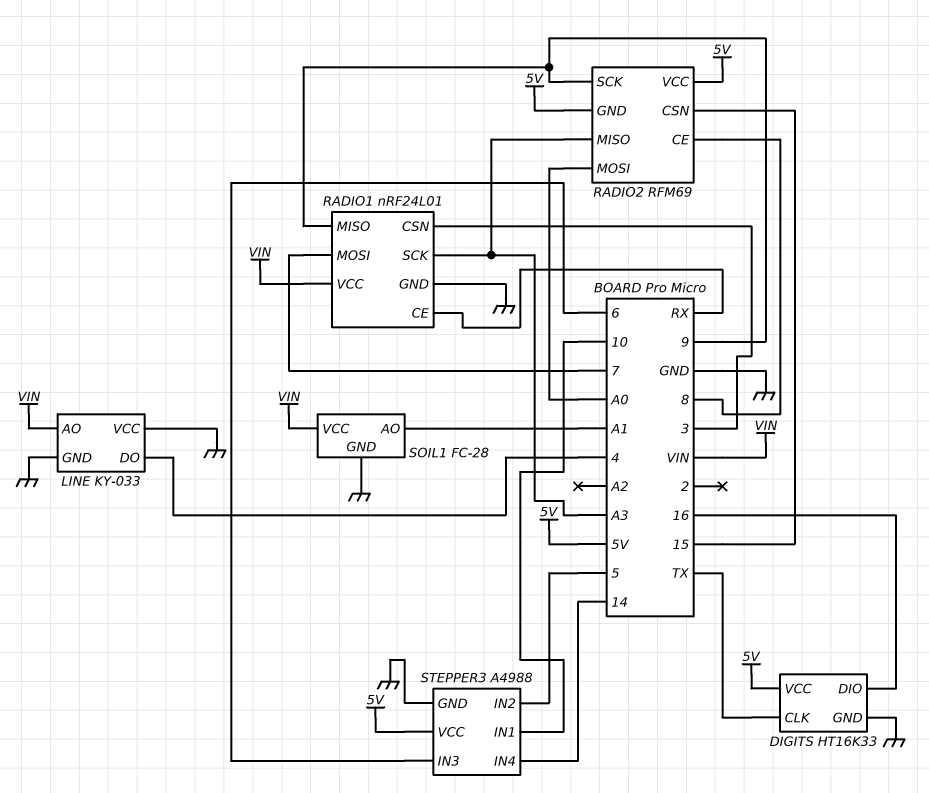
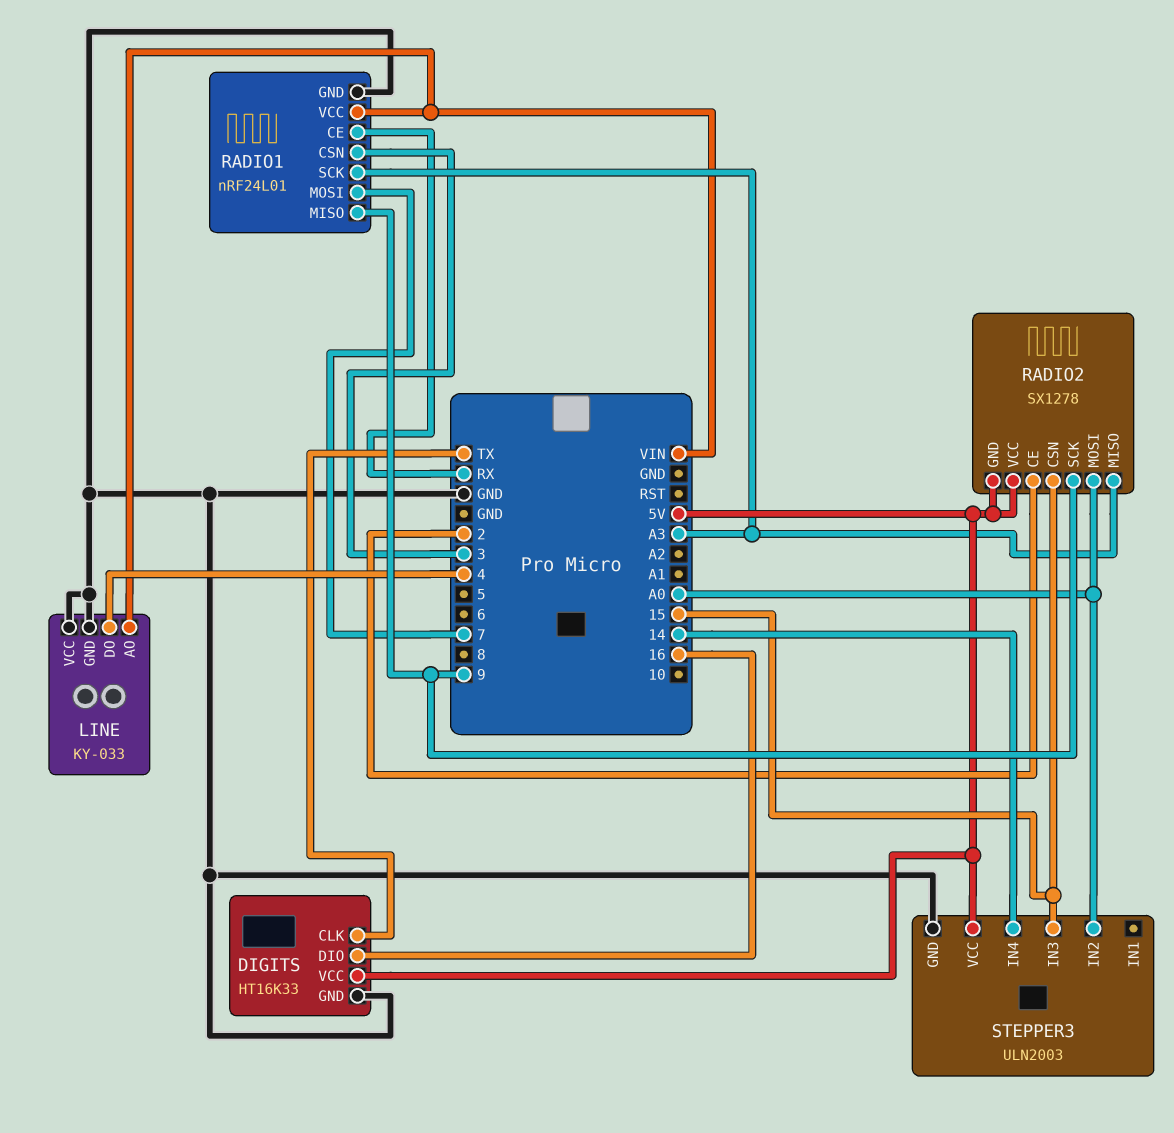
RADIO2: RFM69 -> SX1278
RADIO2 pin CE: 8 -> 2
SOIL1: FC-28 -> none
SOIL1 pin AO: A1 -> none
SOIL1 pin GND: GND -> none
SOIL1 pin VCC: VIN -> none
STEPPER3: A4988 -> ULN2003
STEPPER3 pin IN1: 10 -> none
STEPPER3 pin IN2: 5 -> A0
STEPPER3 pin IN3: 6 -> 15

